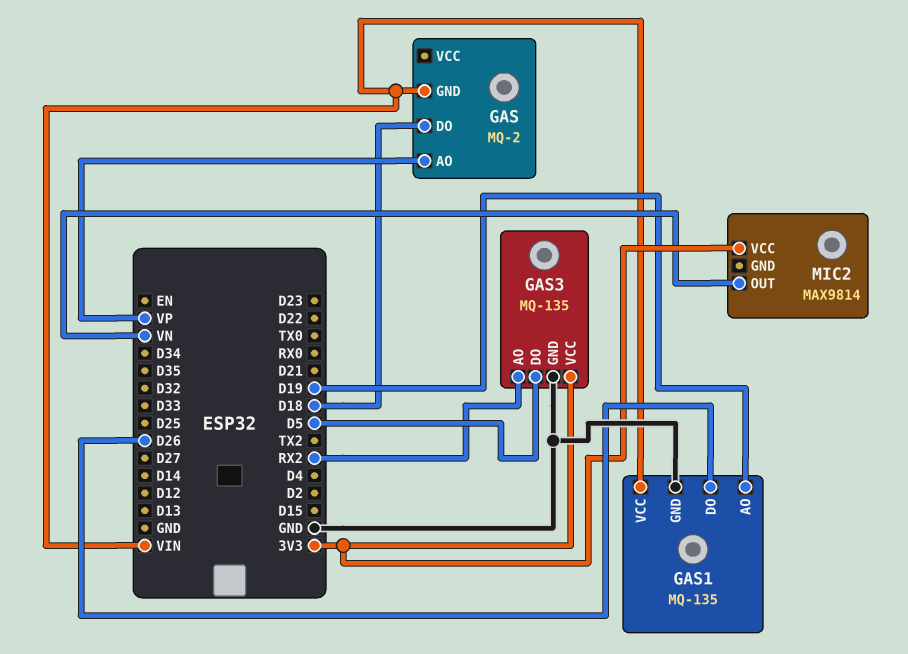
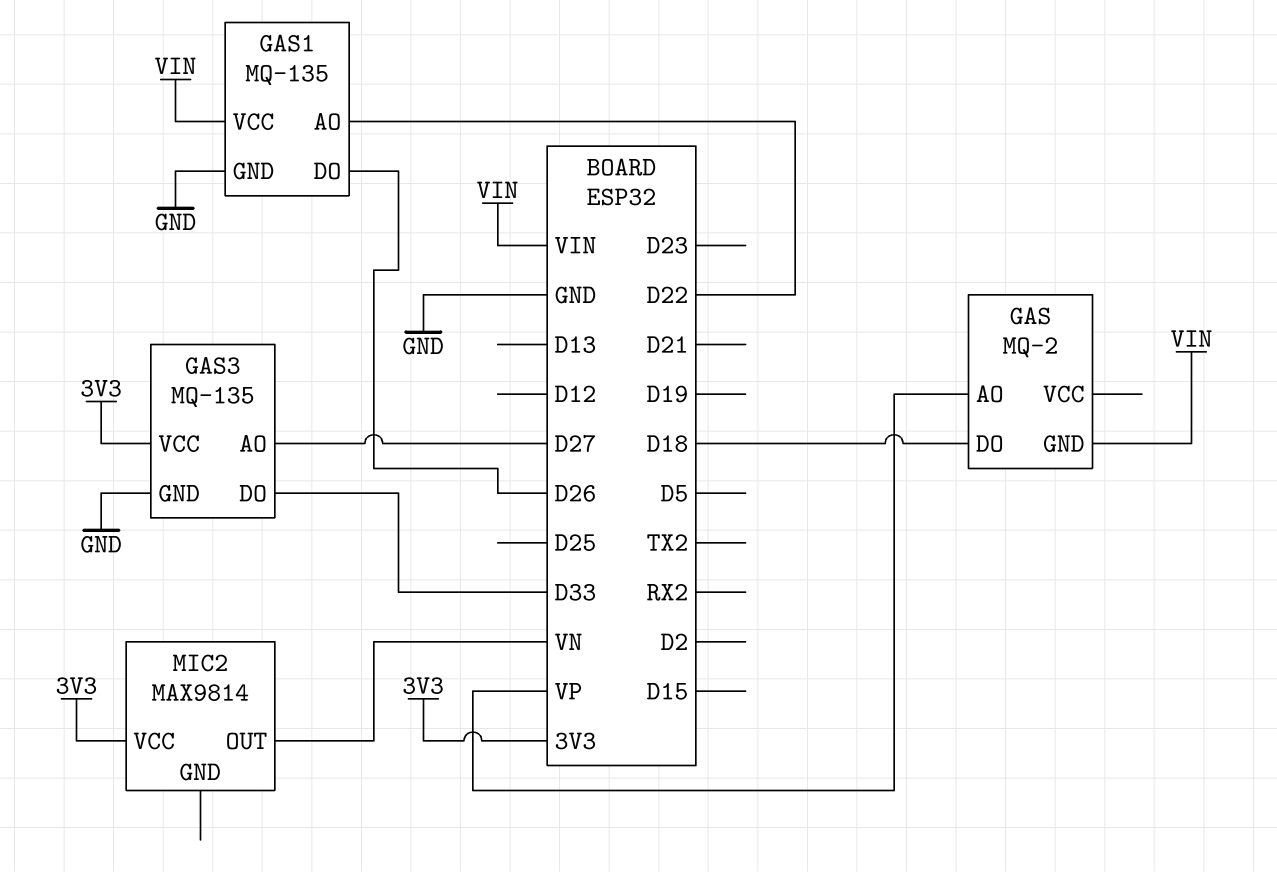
GAS1 pin AO: D19 -> D22
GAS3 pin AO: RX2 -> D27
GAS3 pin DO: D5 -> D33

